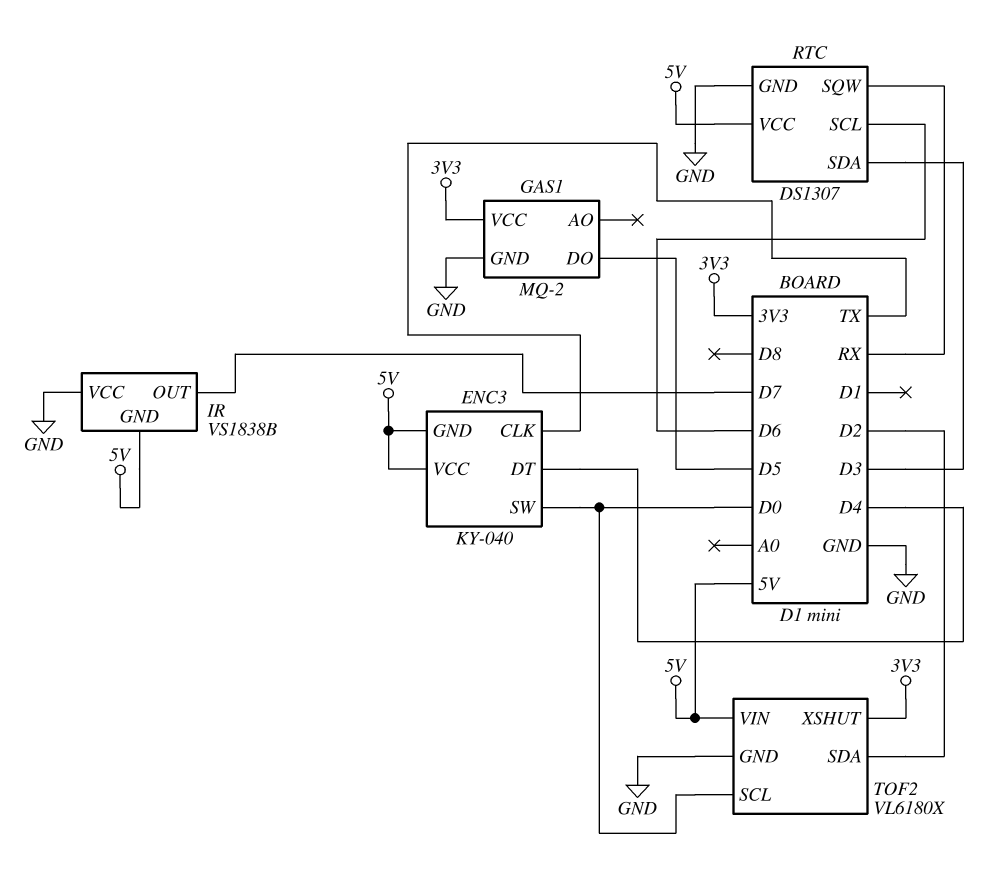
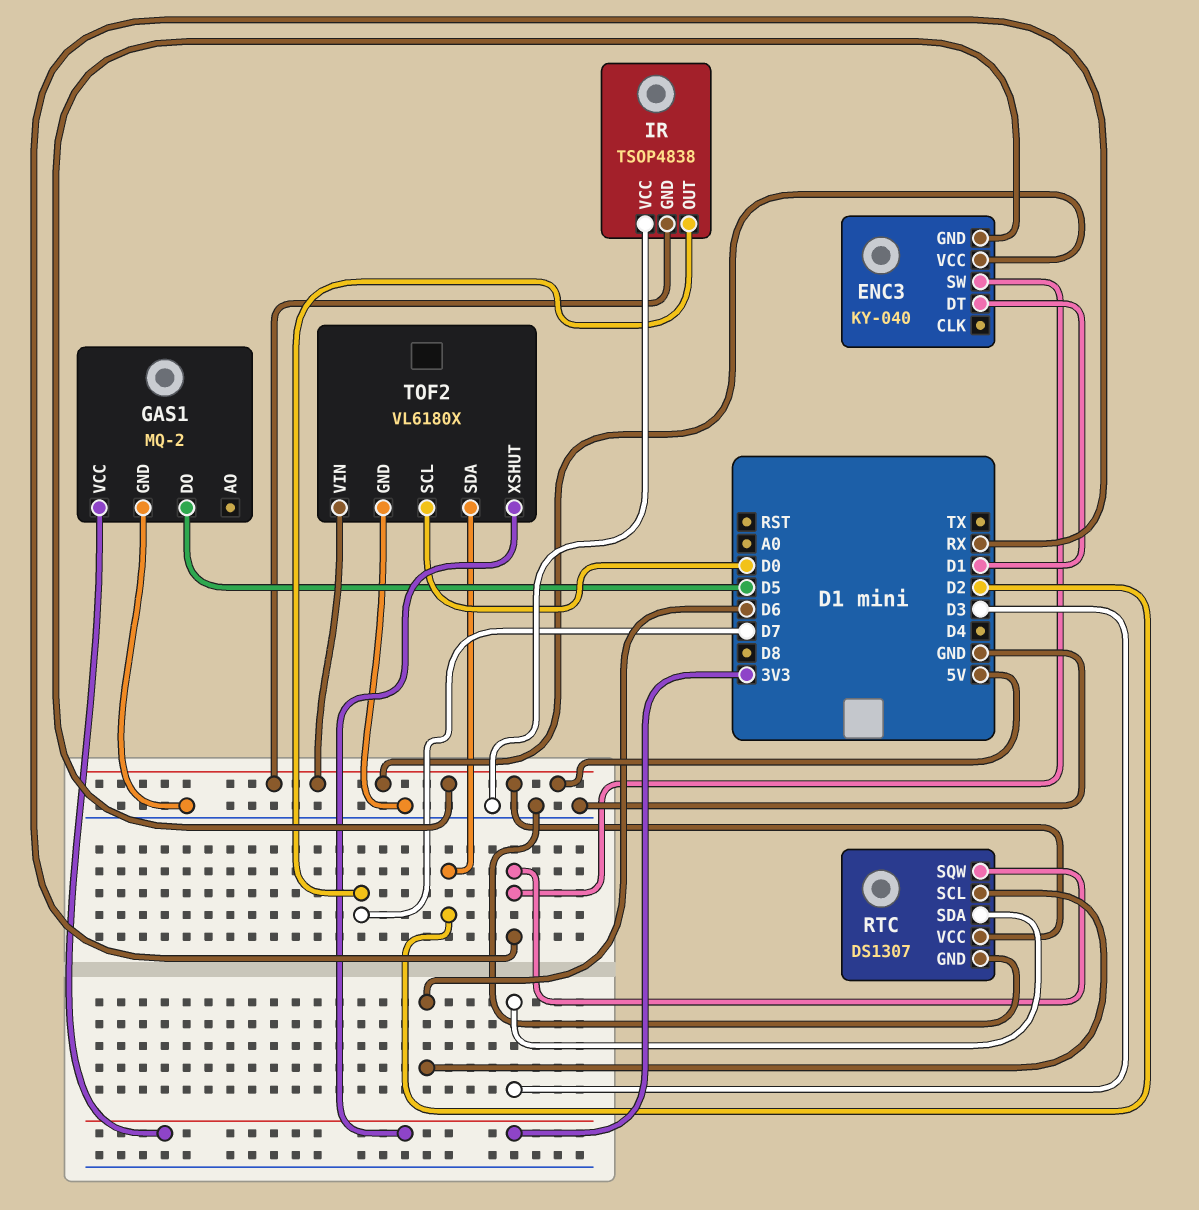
ENC3 pin CLK: TX -> none
ENC3 pin DT: D4 -> D1
ENC3 pin SW: D0 -> RX
IR: VS1838B -> TSOP4838

